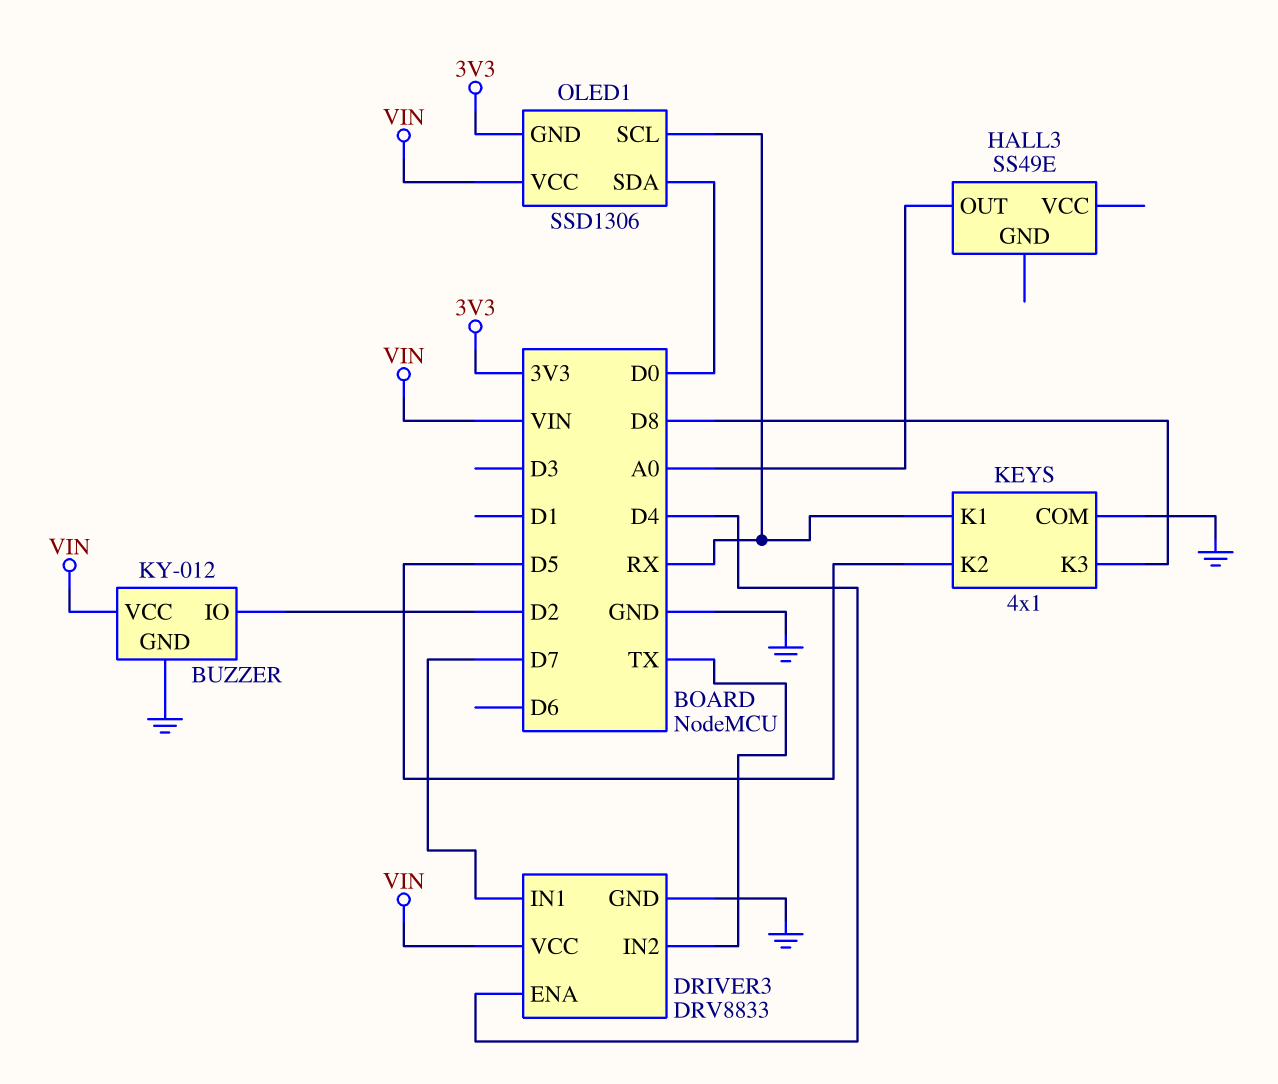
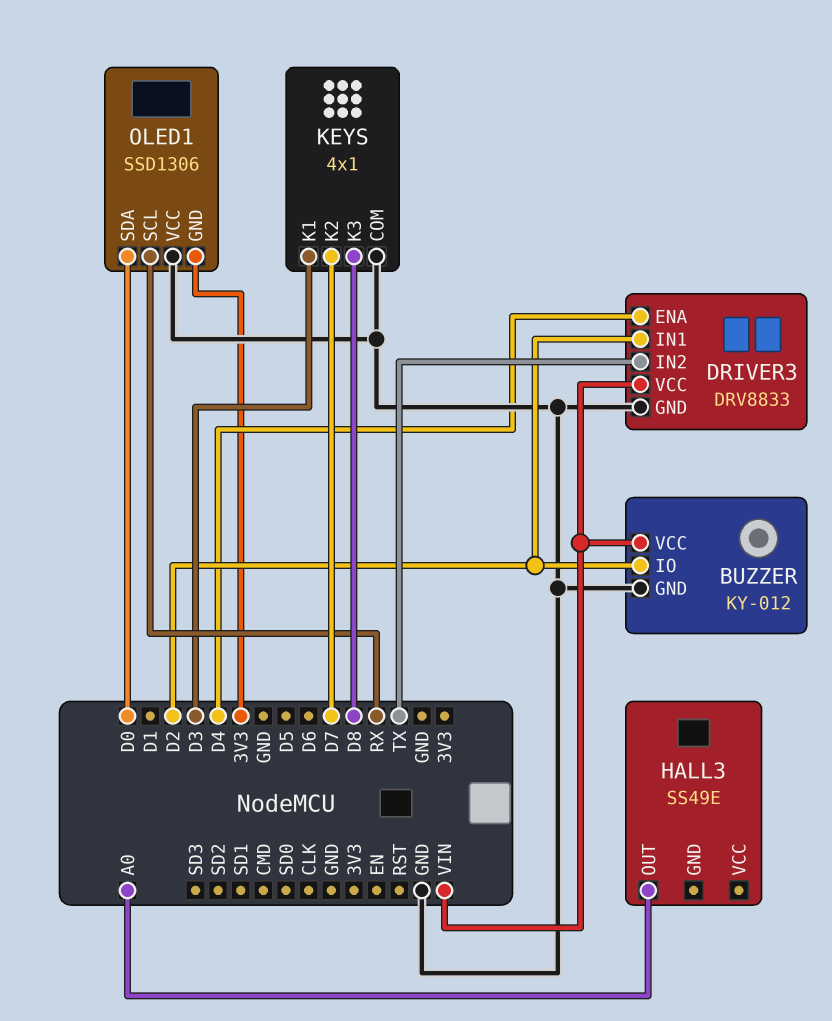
DRIVER3 pin IN1: D7 -> D2
KEYS pin K1: RX -> D3
KEYS pin K2: D5 -> D7
OLED1 pin VCC: VIN -> GND

